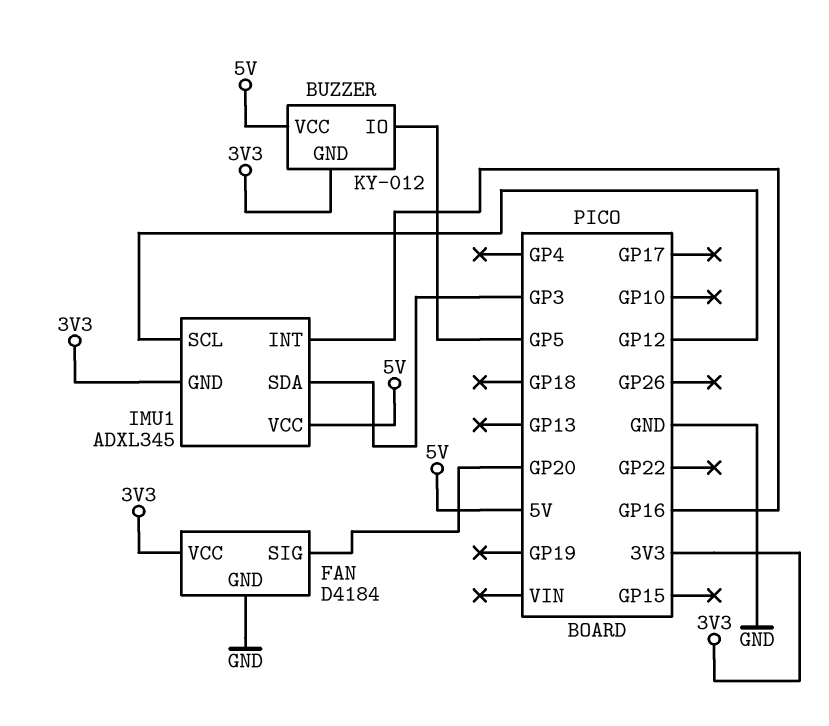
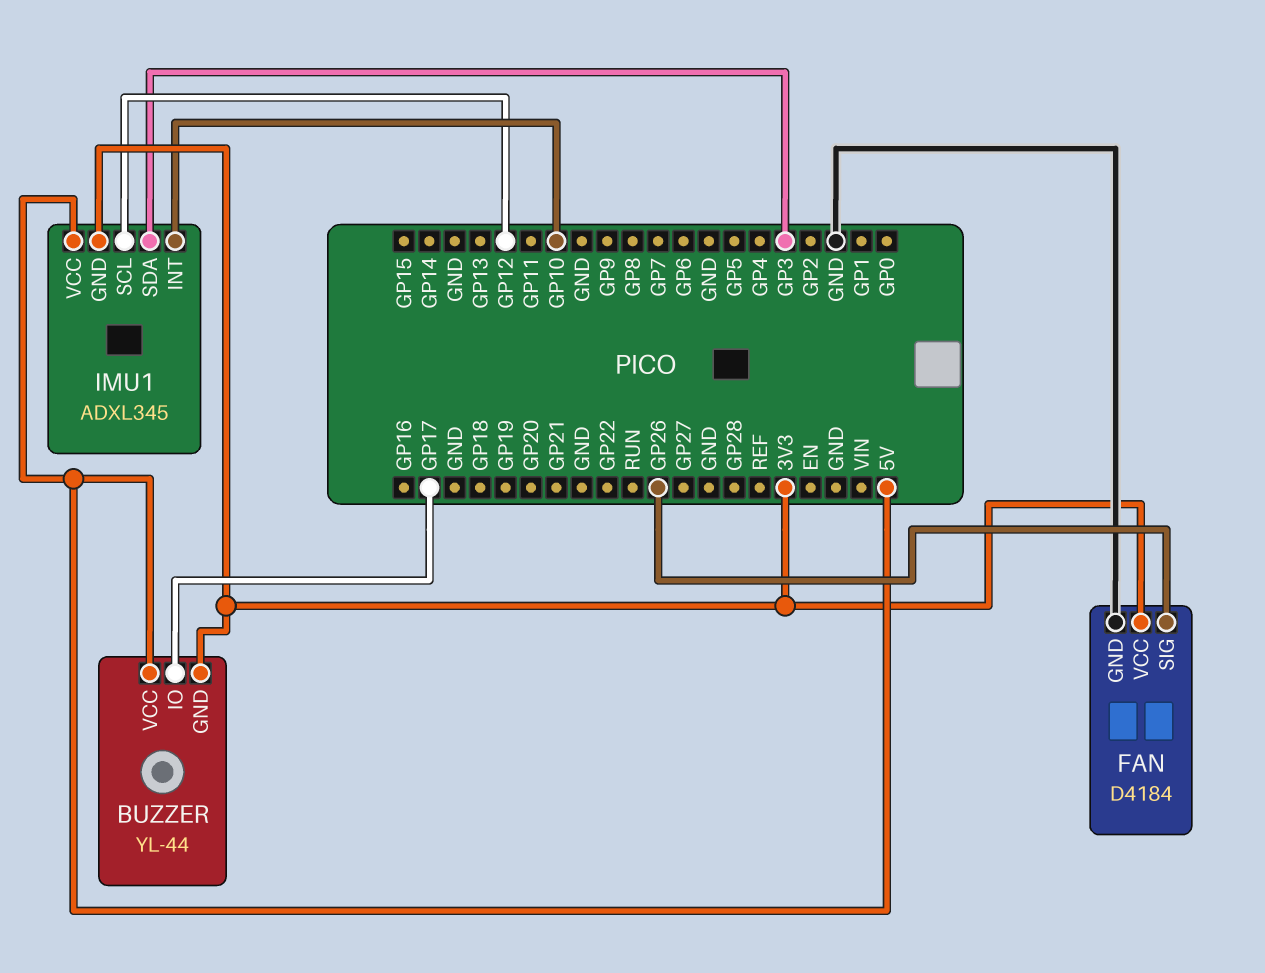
BUZZER: KY-012 -> YL-44
BUZZER pin IO: GP5 -> GP17
FAN pin SIG: GP20 -> GP26
IMU1 pin INT: GP16 -> GP10

